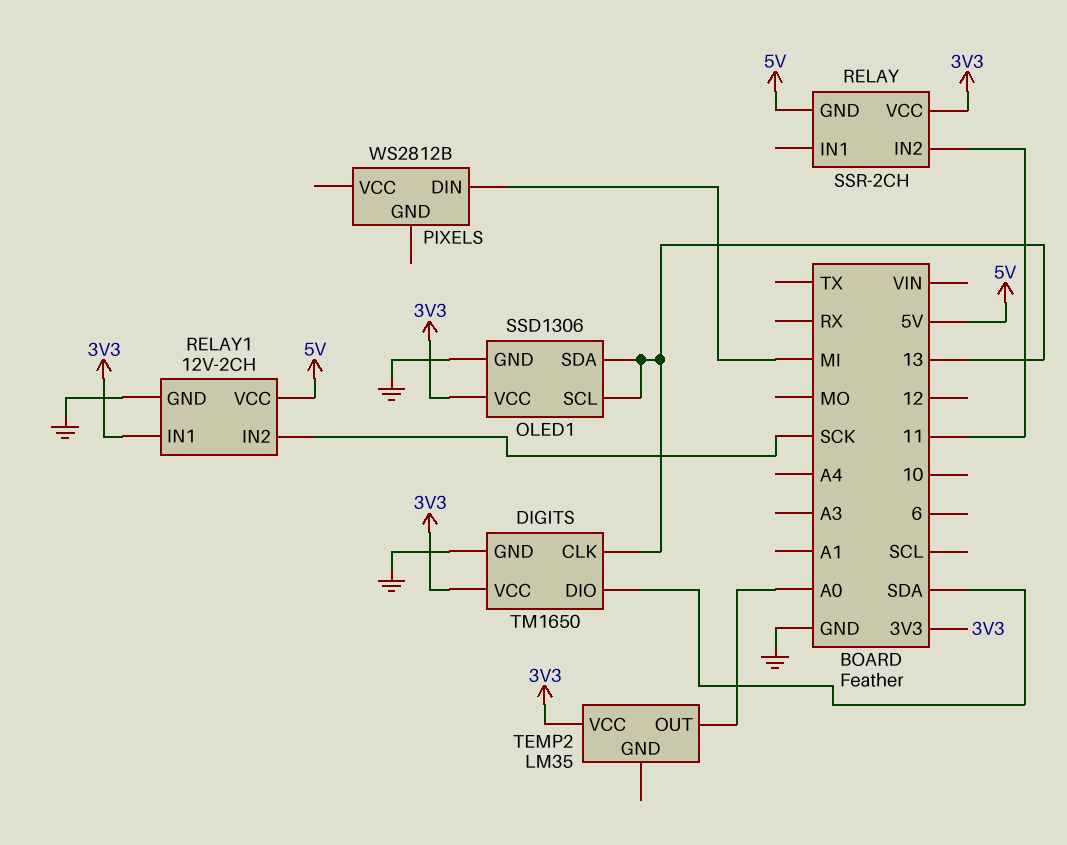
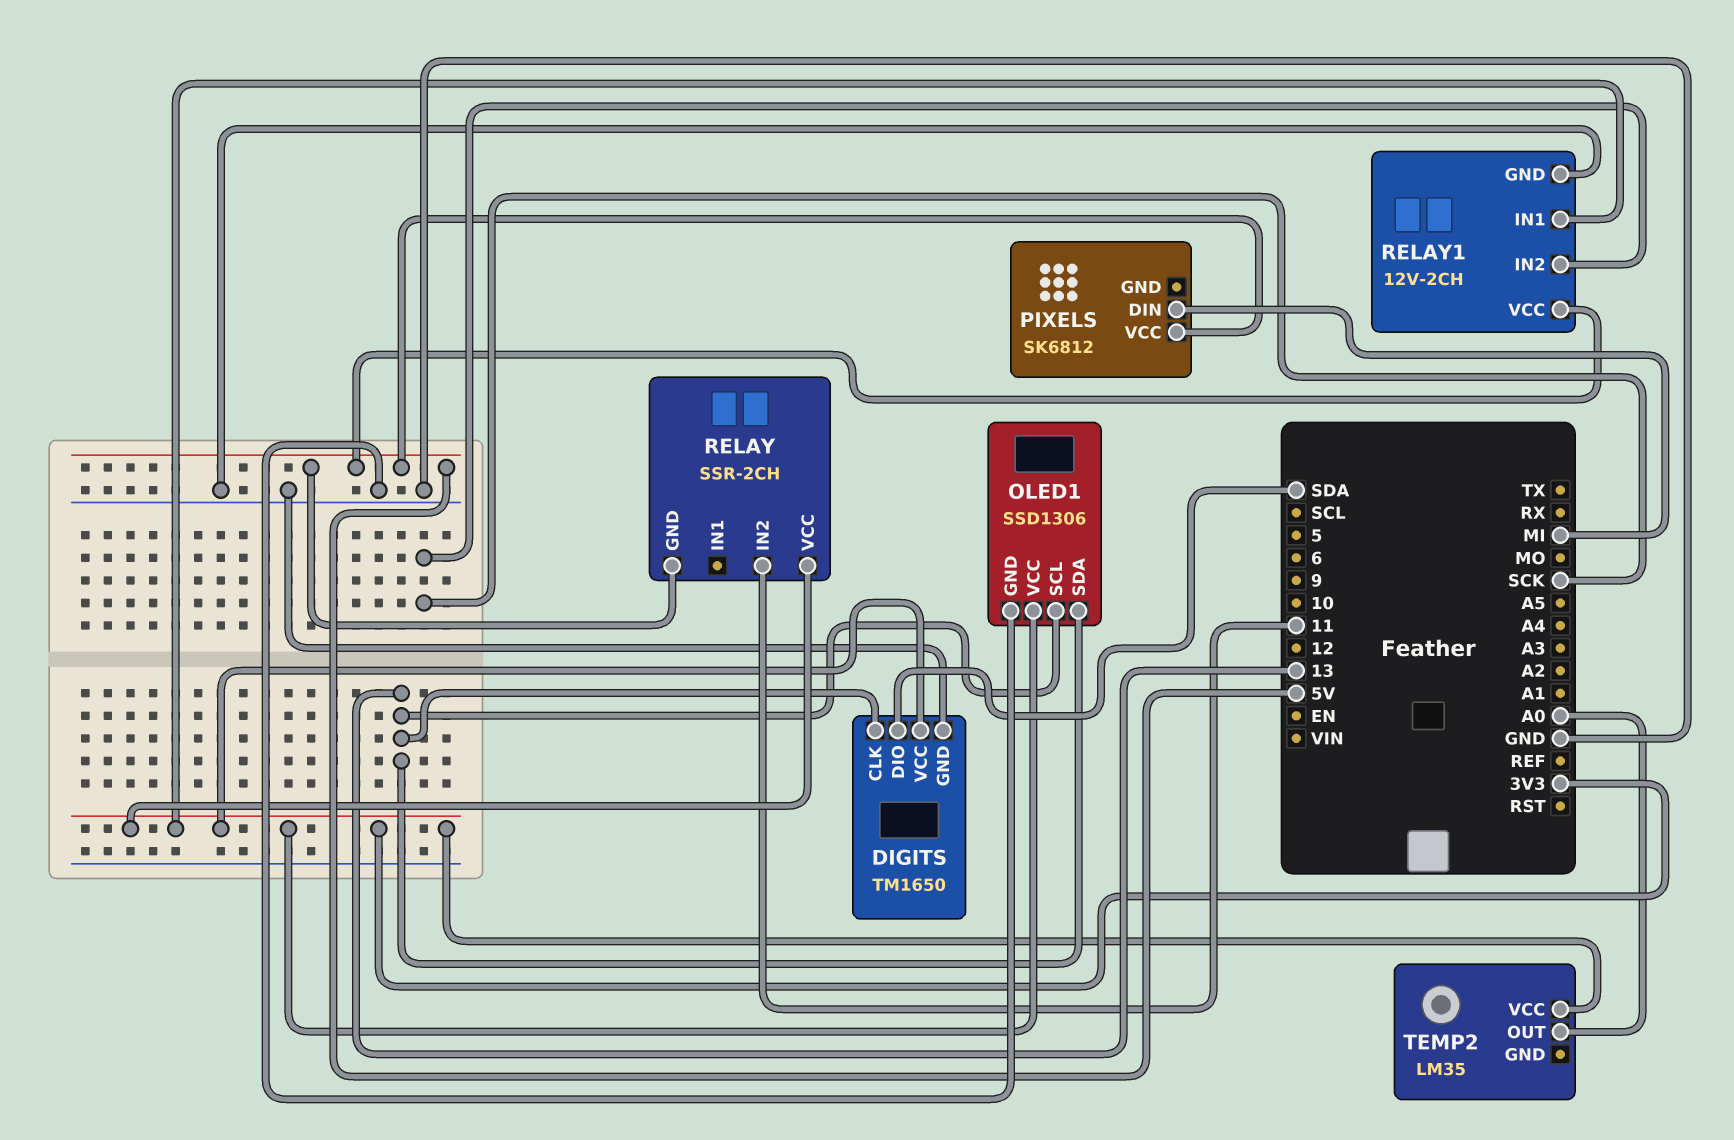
PIXELS: WS2812B -> SK6812
PIXELS pin VCC: none -> 5V

